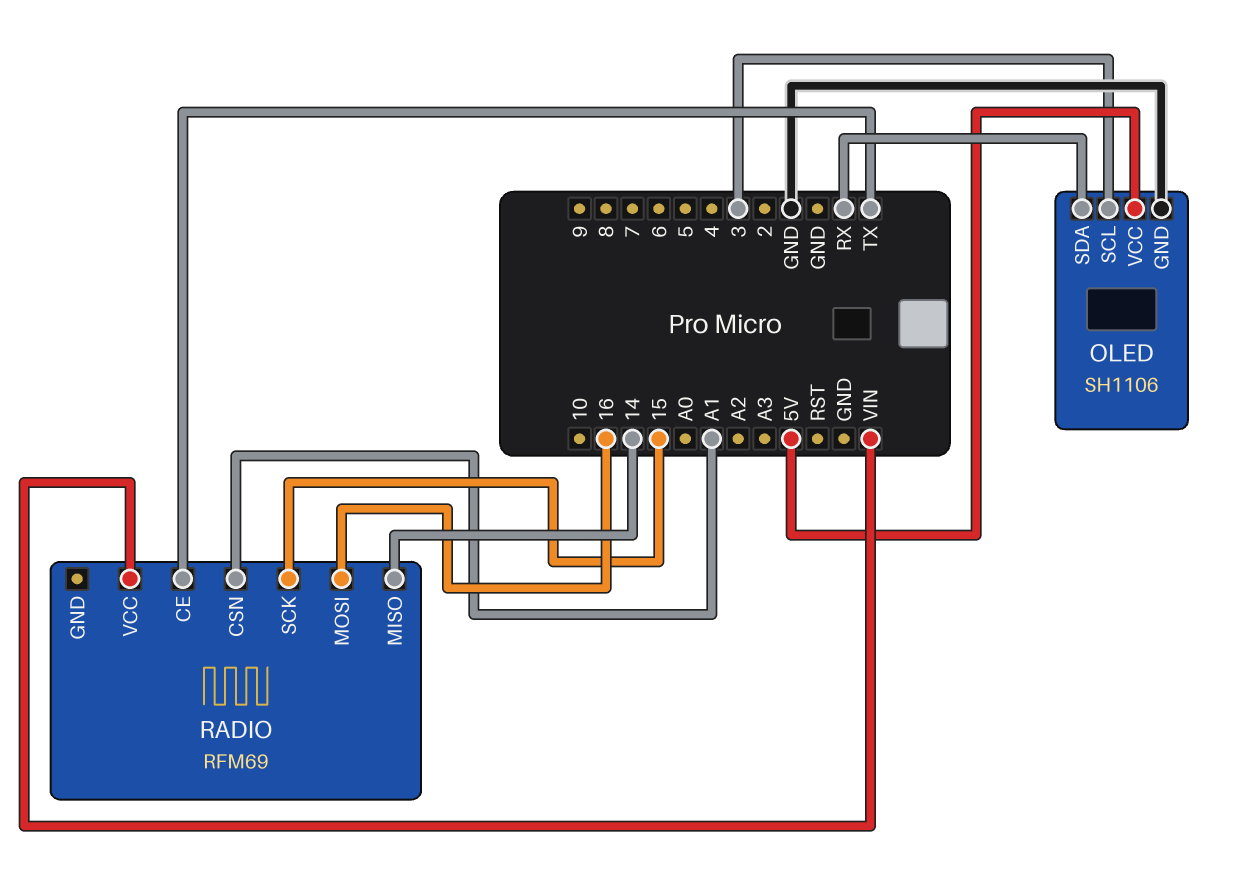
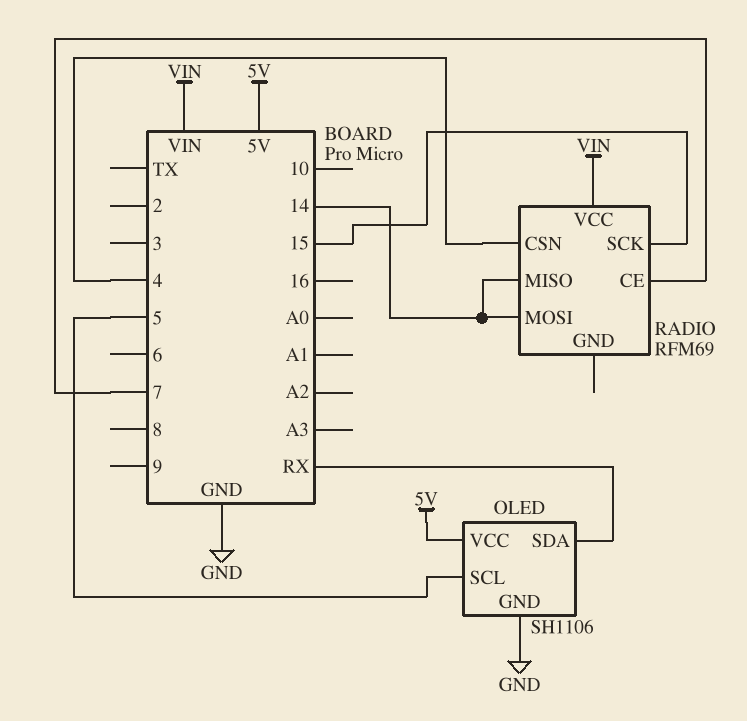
OLED pin SCL: 3 -> 5
RADIO pin CE: TX -> 7
RADIO pin CSN: A1 -> 4
RADIO pin MOSI: 16 -> 14

